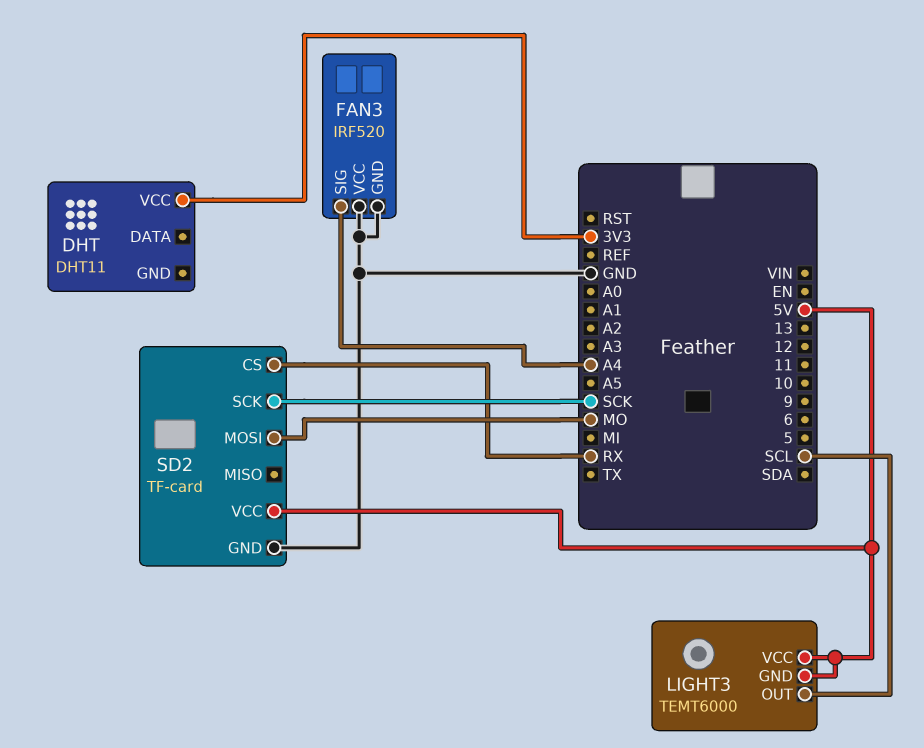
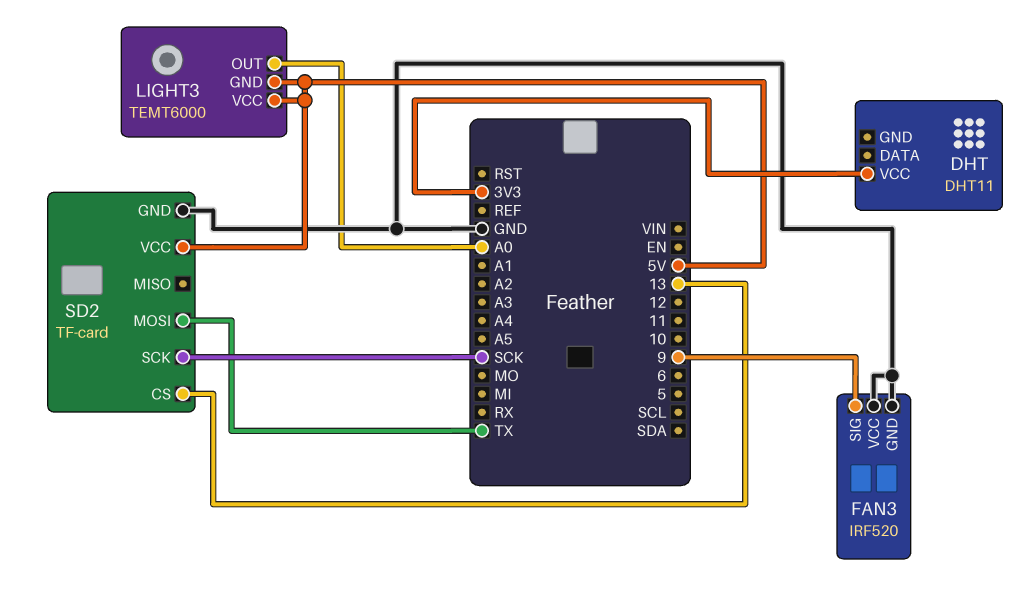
FAN3 pin SIG: A4 -> 9
LIGHT3 pin OUT: SCL -> A0
SD2 pin CS: RX -> 13
SD2 pin MOSI: MO -> TX

